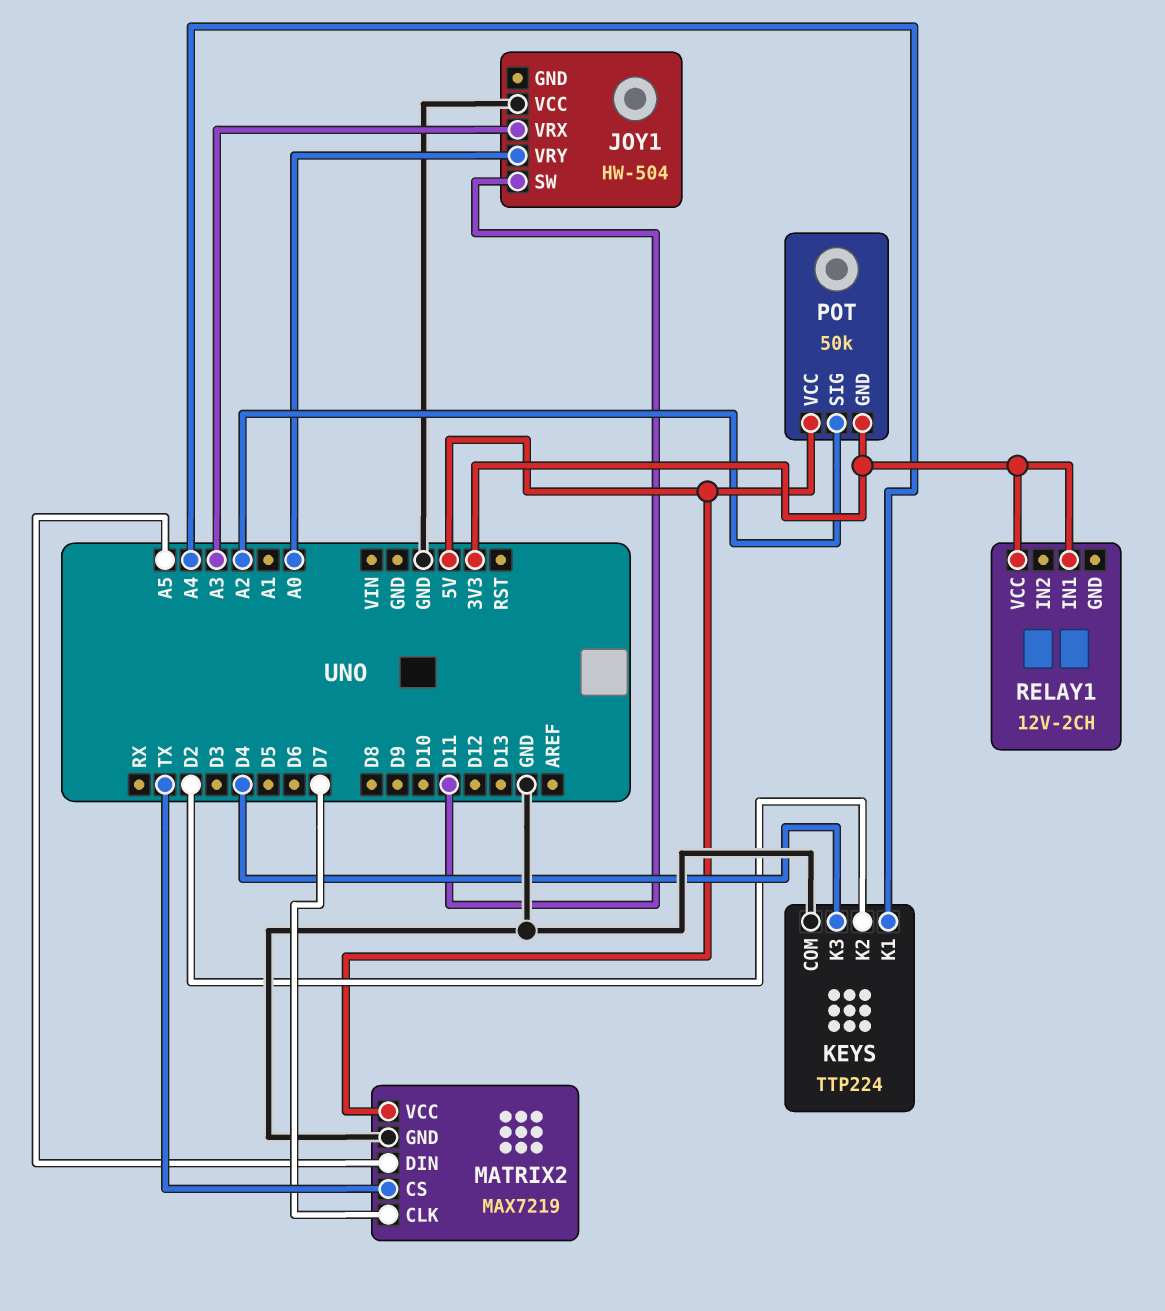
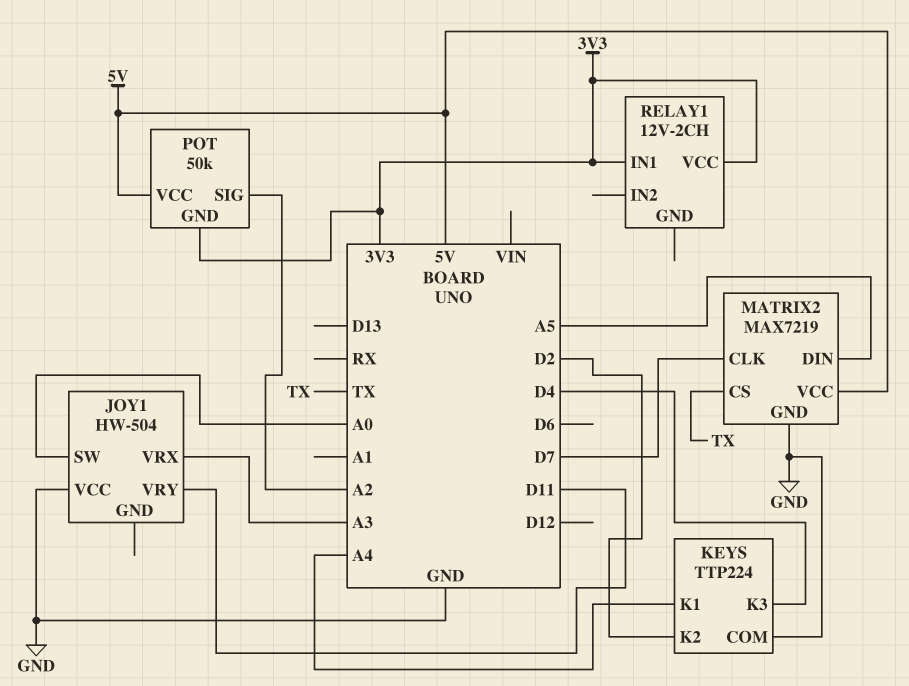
JOY1 pin SW: D11 -> A0
JOY1 pin VRY: A0 -> D11

